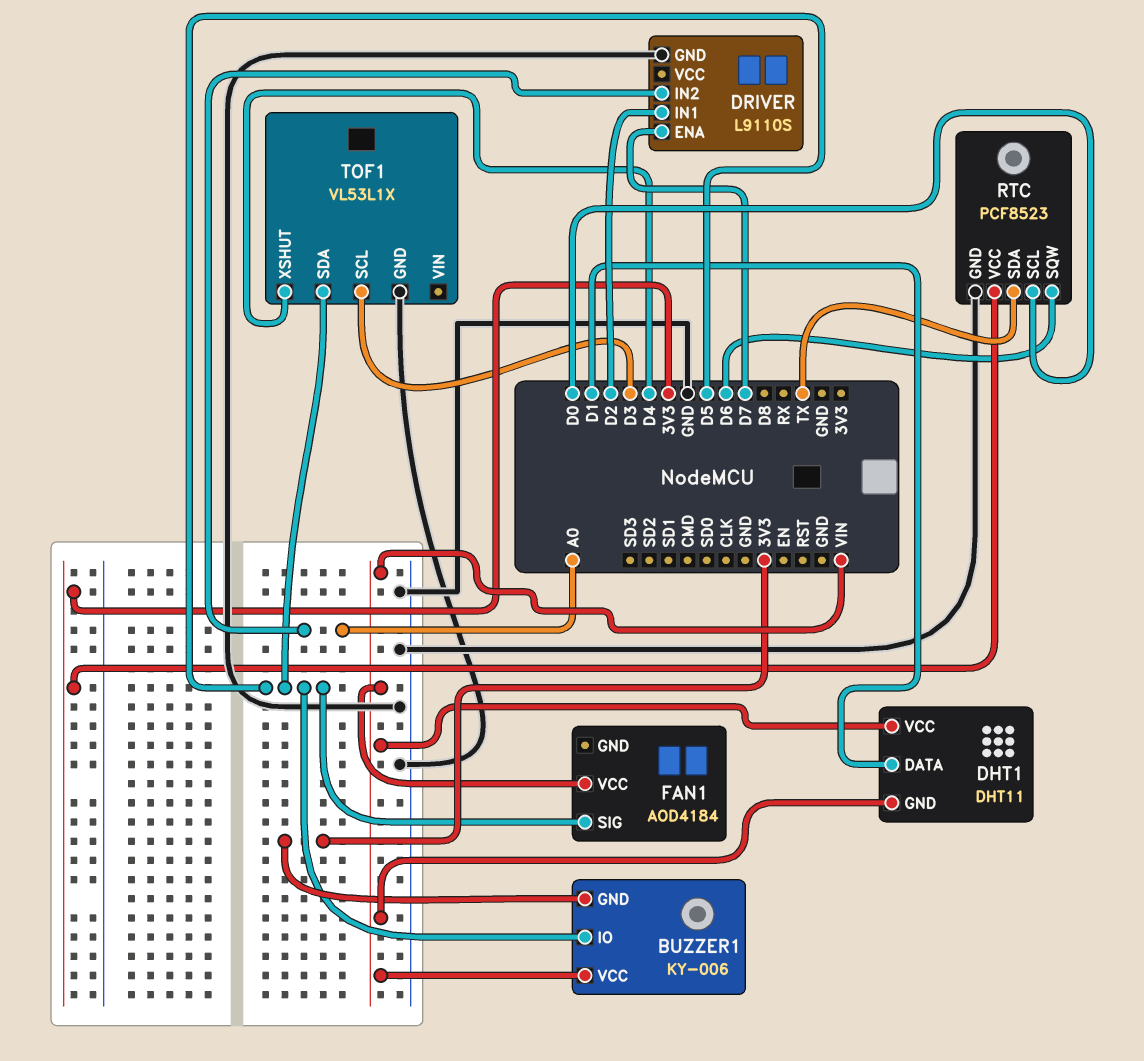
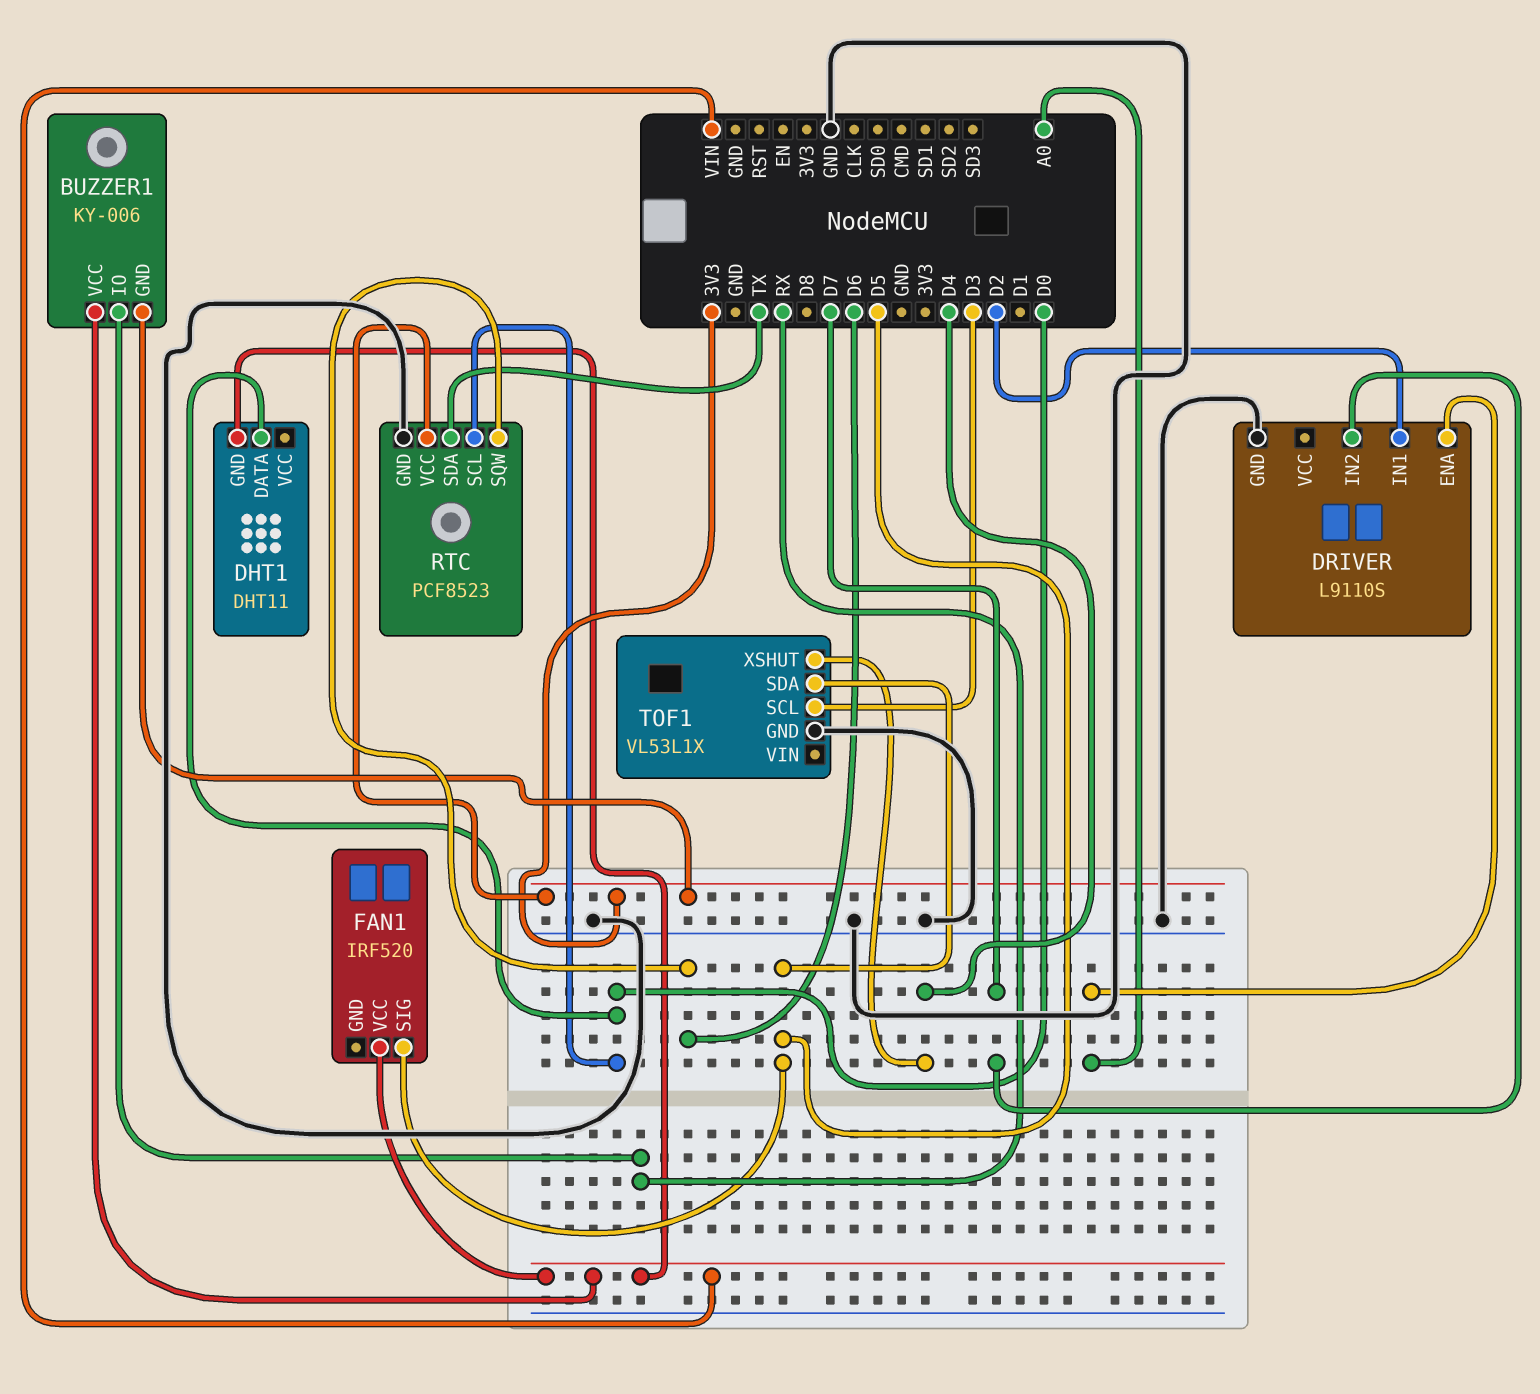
BUZZER1 pin IO: D5 -> RX
DHT1 pin DATA: D1 -> D0
DHT1 pin VCC: VIN -> none
DRIVER pin ENA: D7 -> A0
DRIVER pin IN2: A0 -> D7
FAN1: AOD4184 -> IRF520

